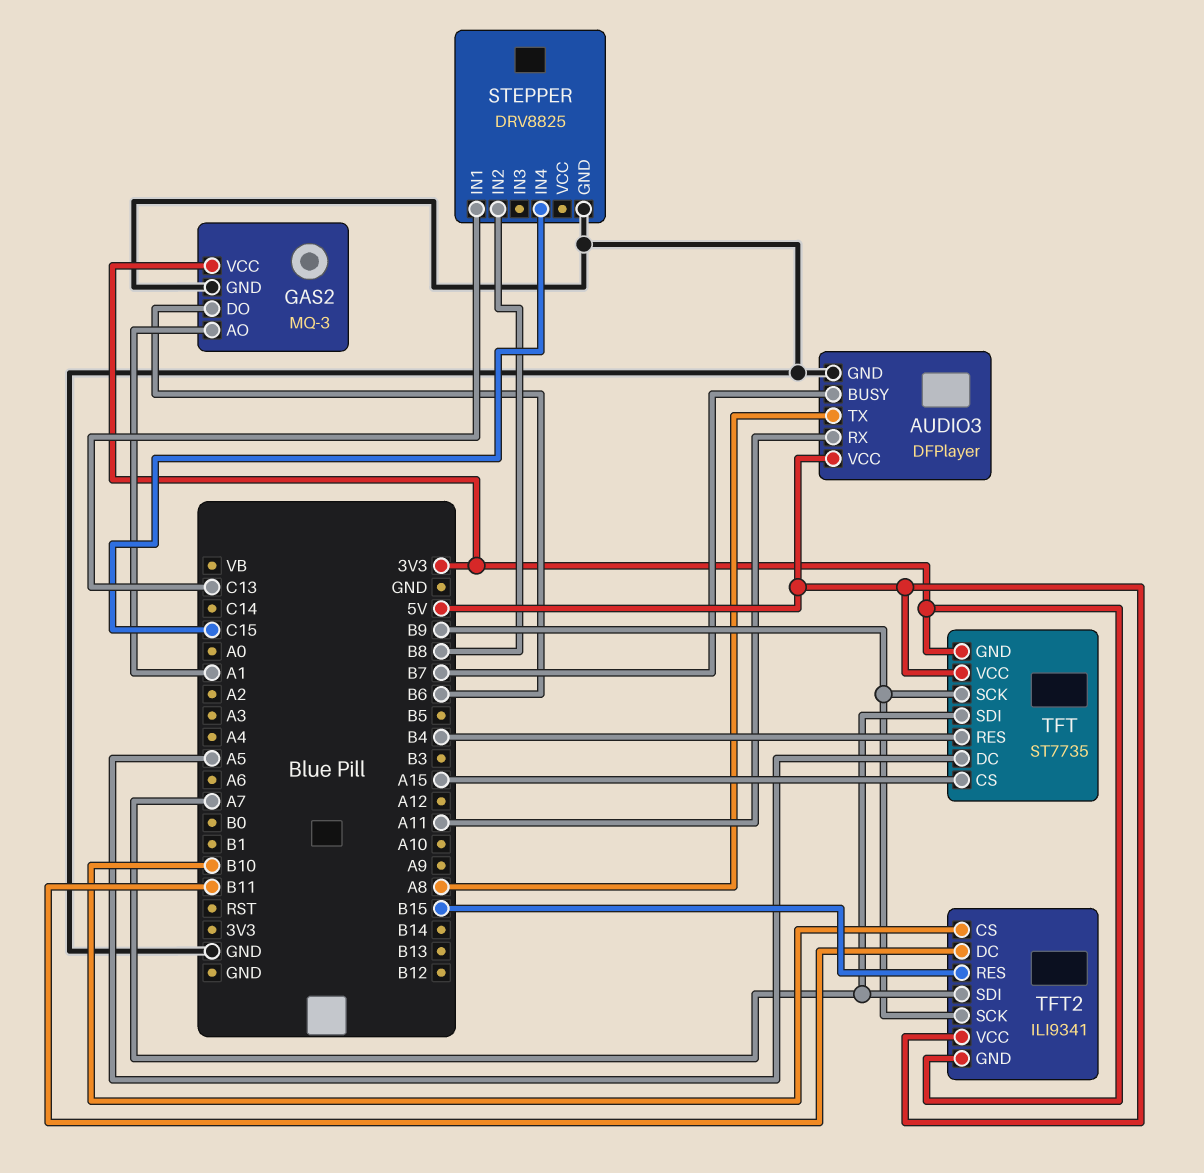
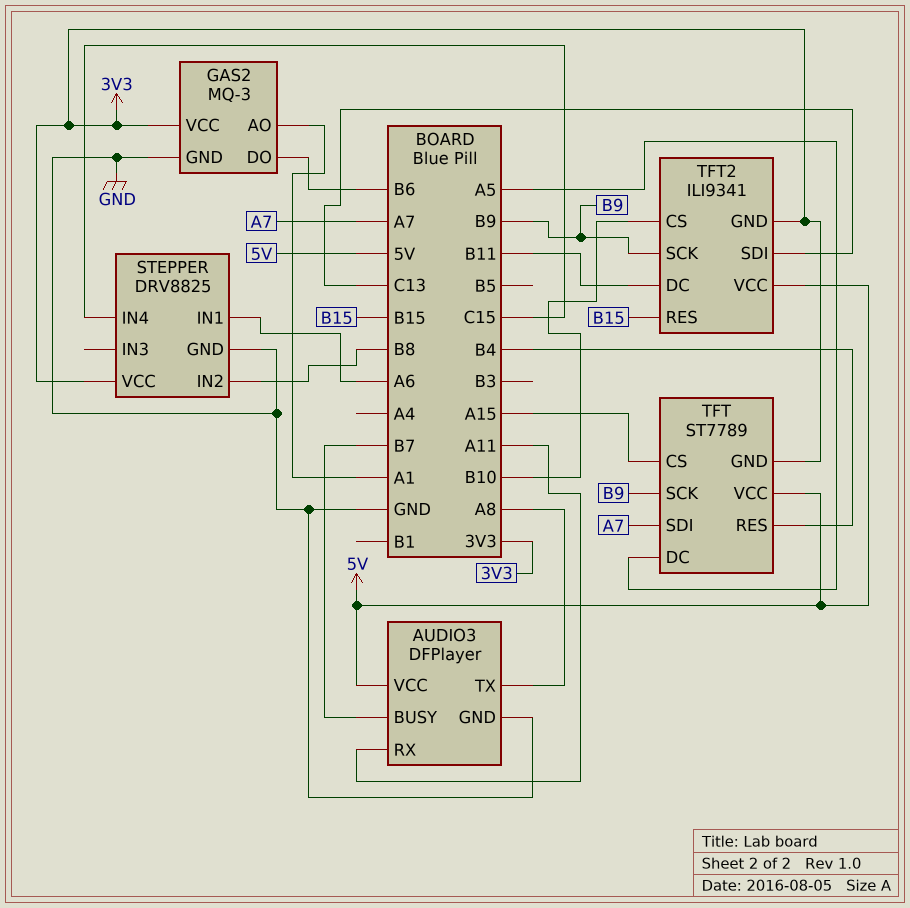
STEPPER pin IN1: C13 -> A6
STEPPER pin VCC: none -> 3V3
TFT: ST7735 -> ST7789
TFT2 pin SDI: A7 -> C13

